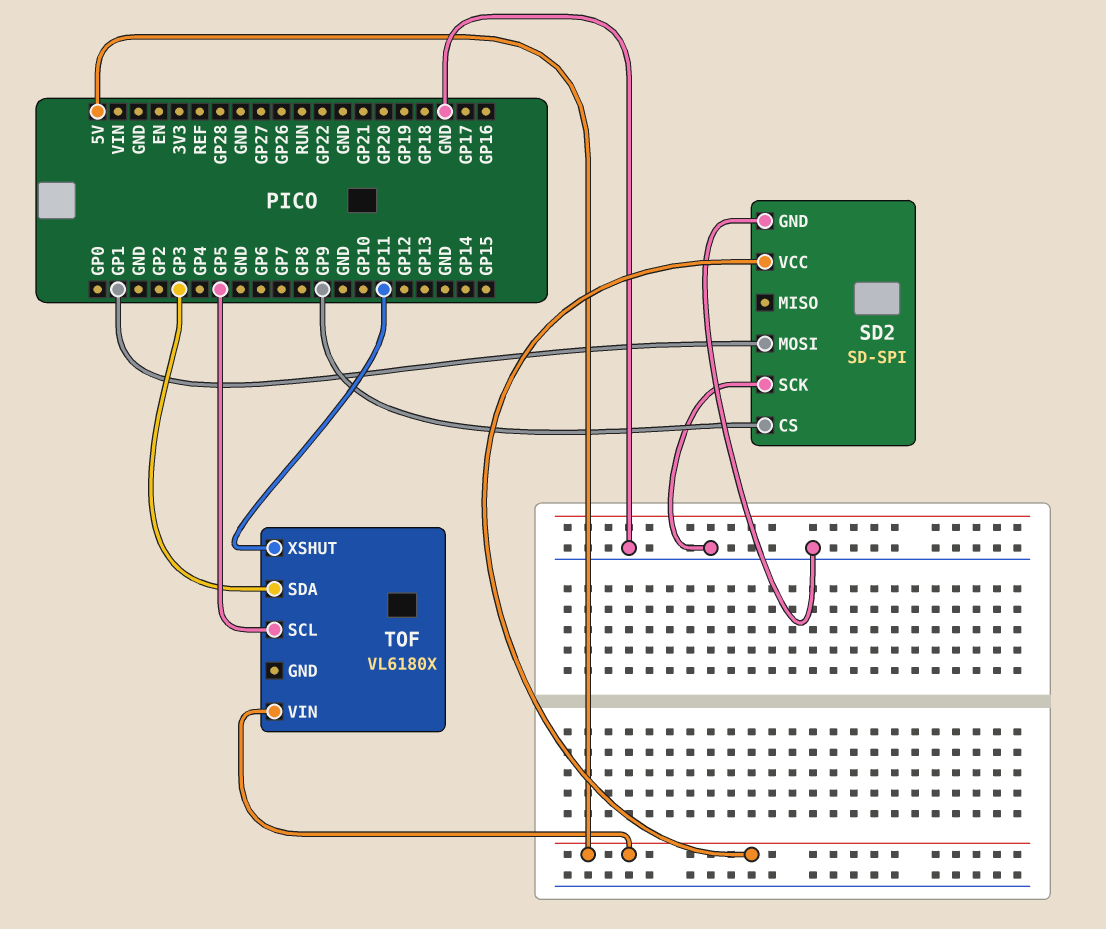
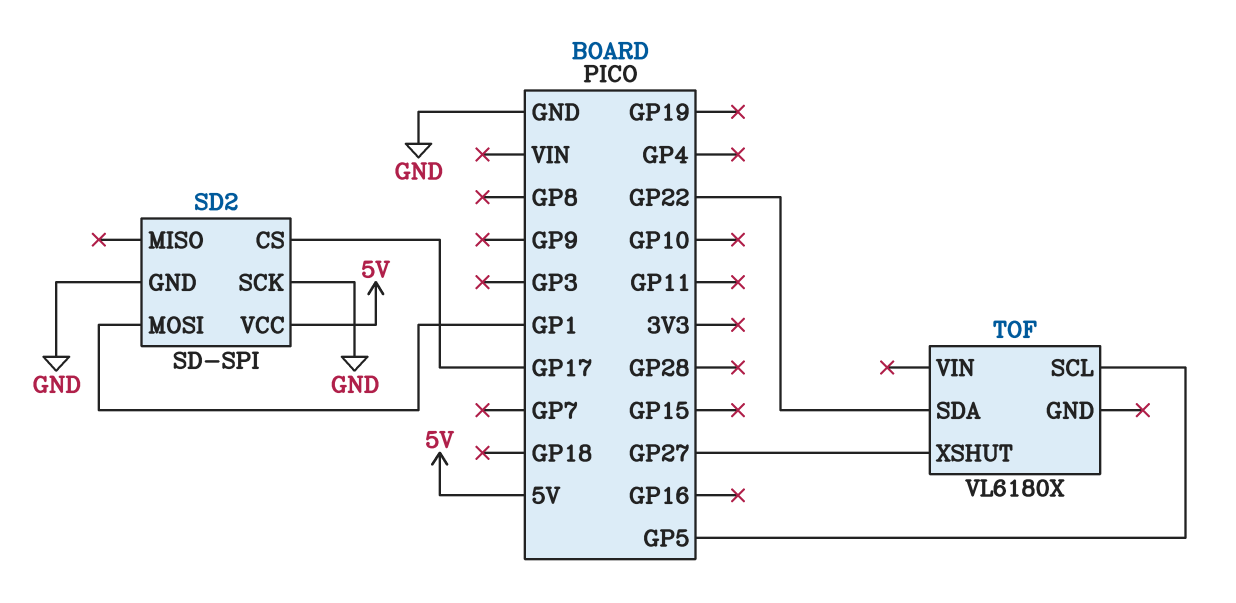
SD2 pin CS: GP9 -> GP17
TOF pin SDA: GP3 -> GP22
TOF pin VIN: 5V -> none
TOF pin XSHUT: GP11 -> GP27

